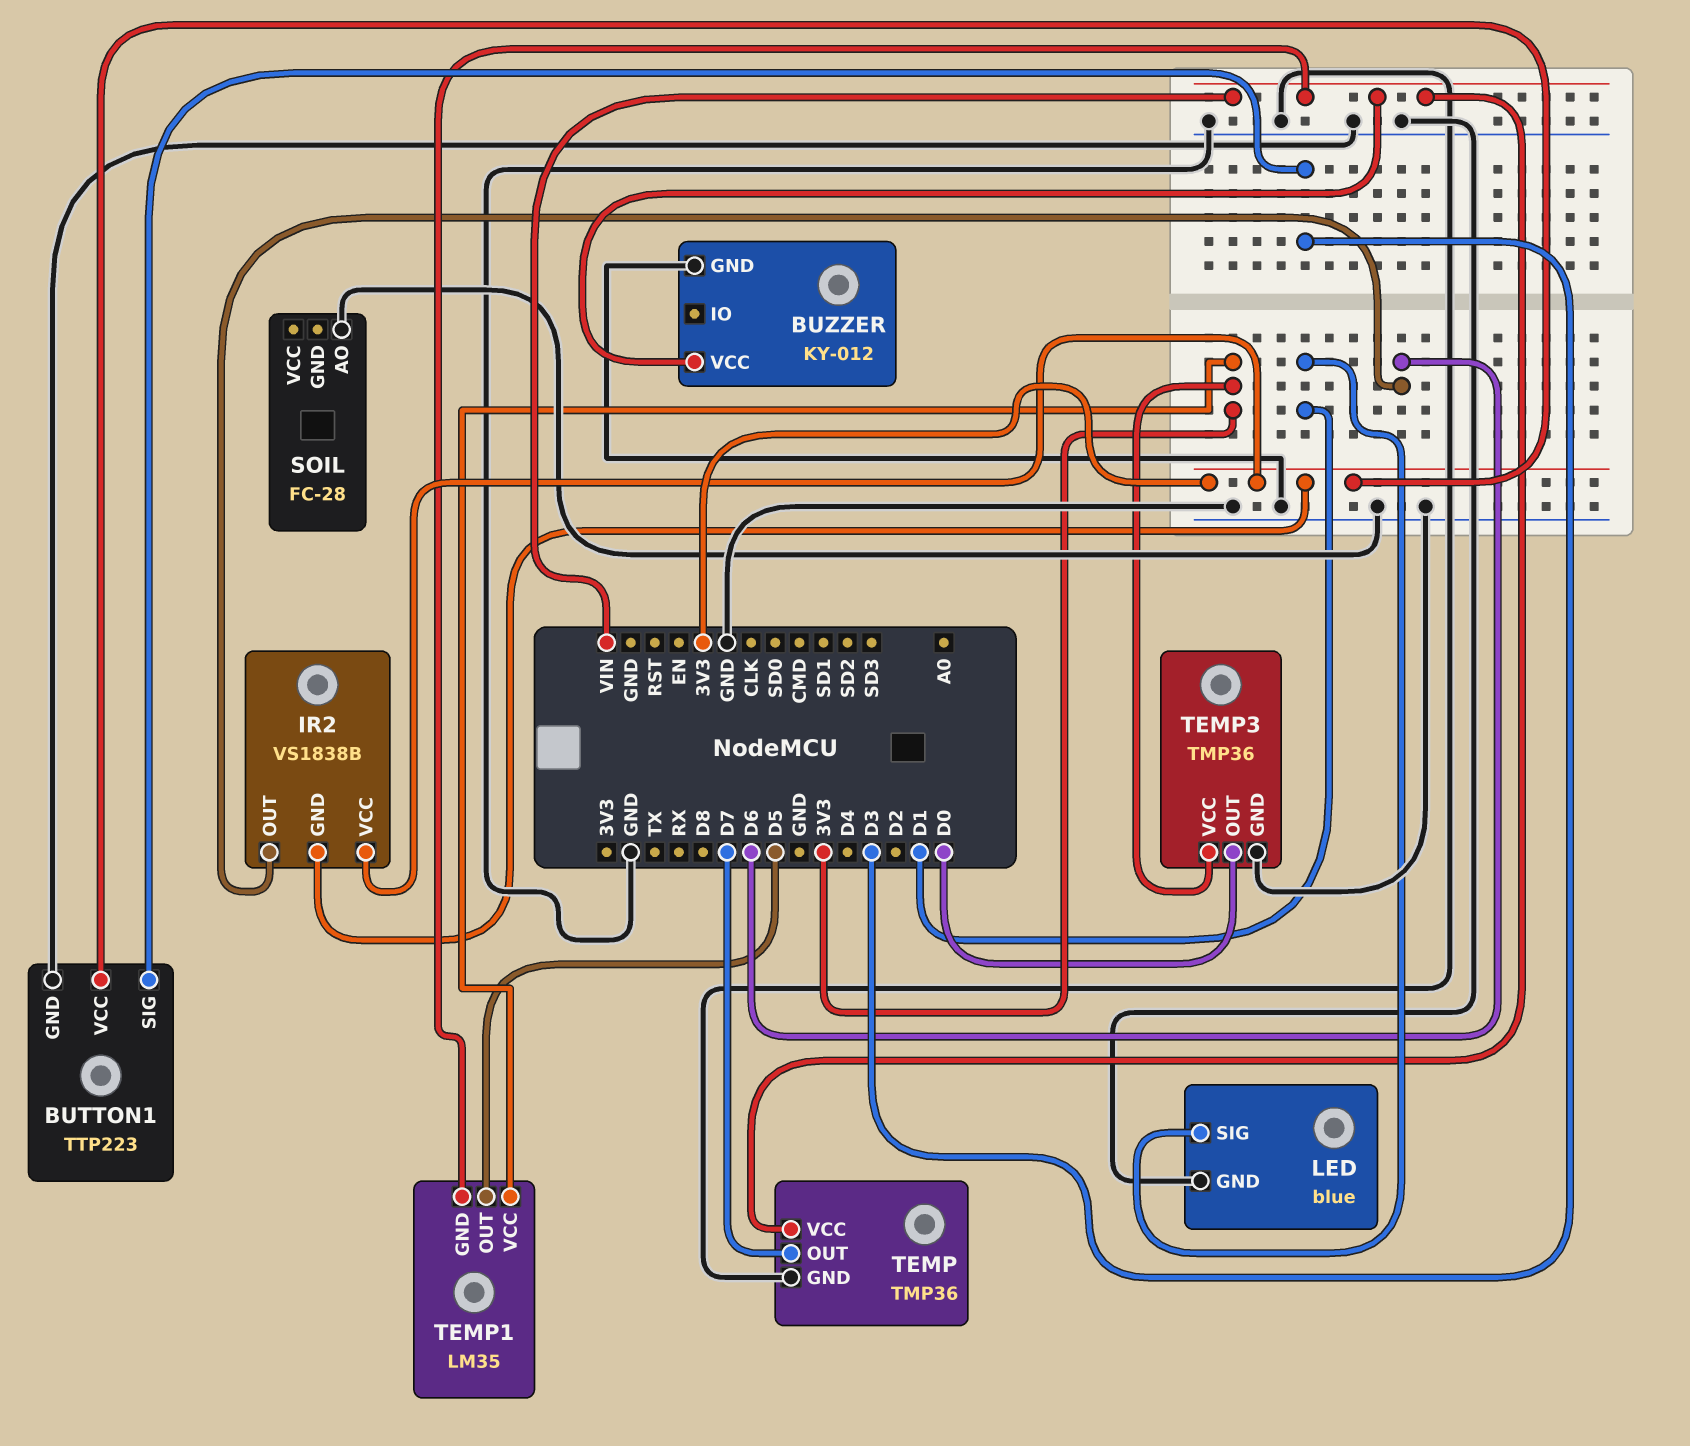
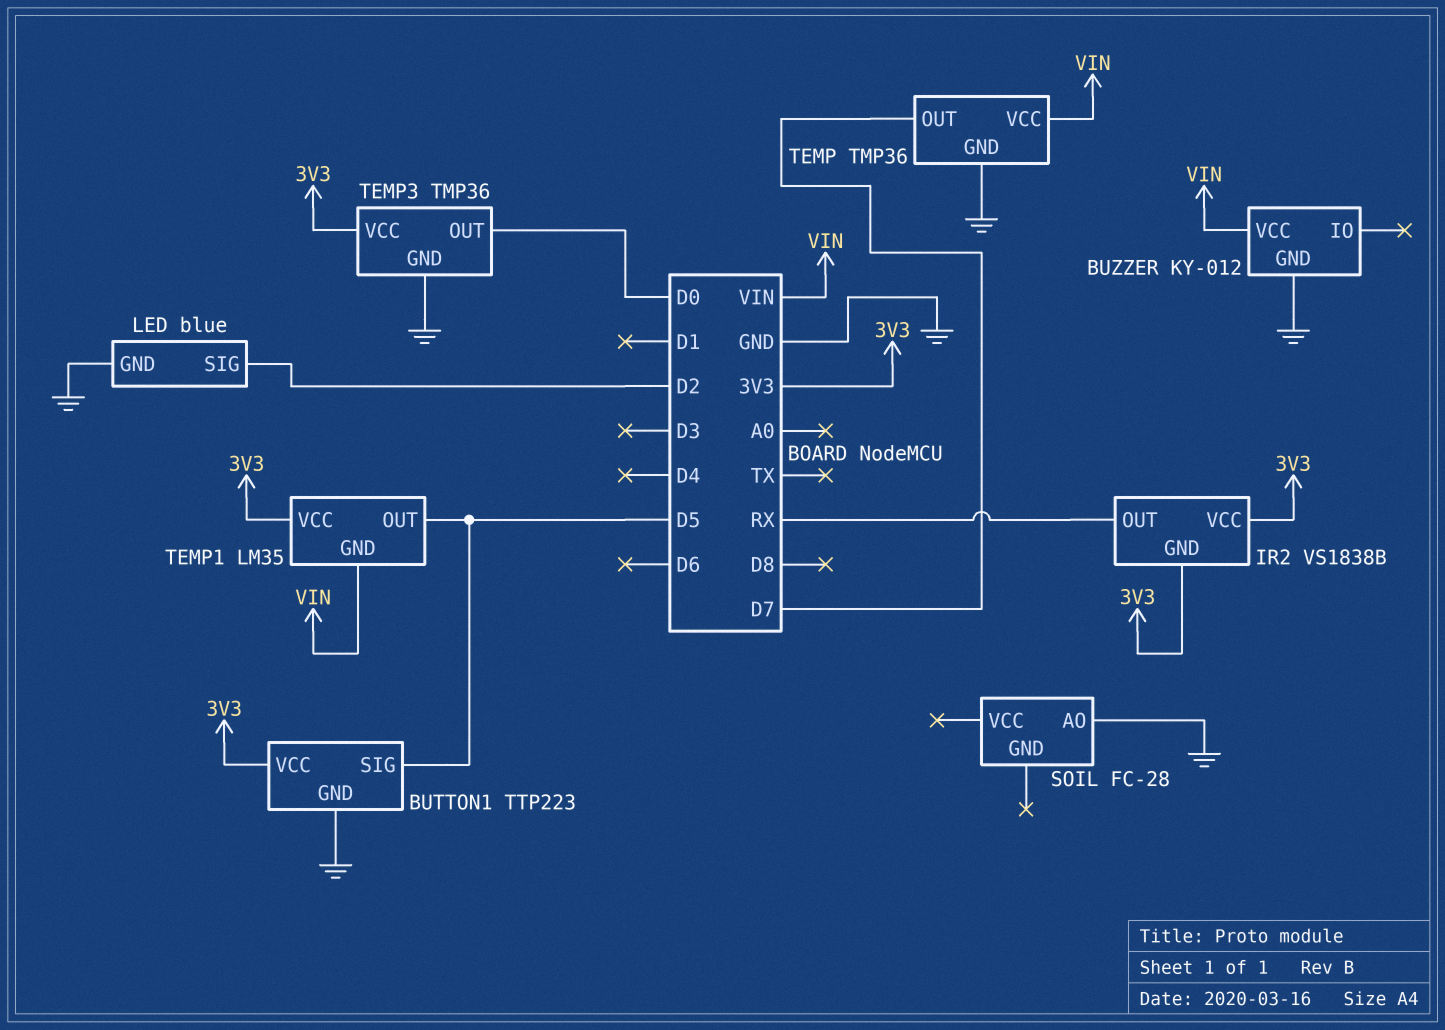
BUTTON1 pin SIG: D3 -> D5
IR2 pin OUT: D6 -> RX
LED pin SIG: D1 -> D2

